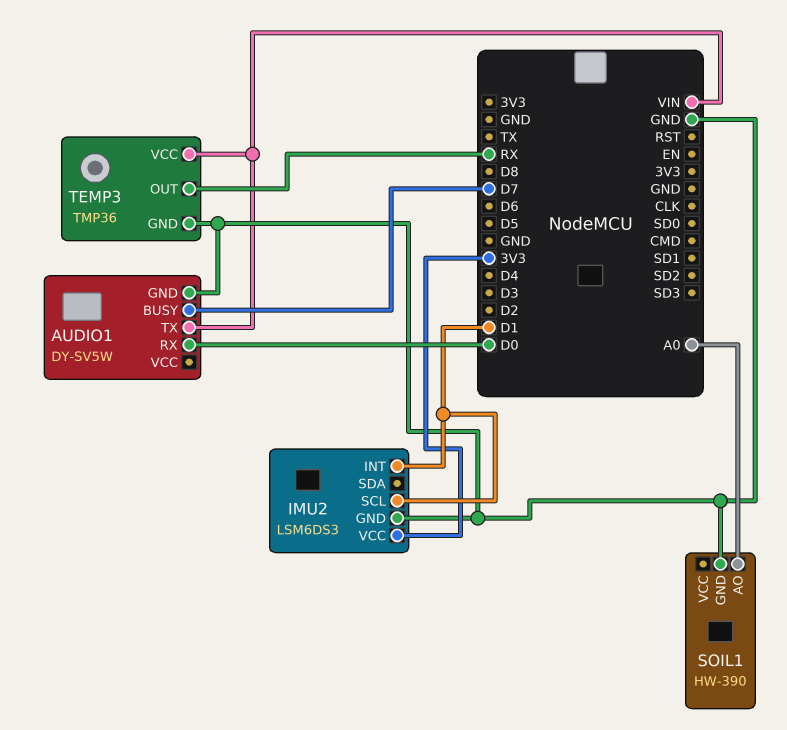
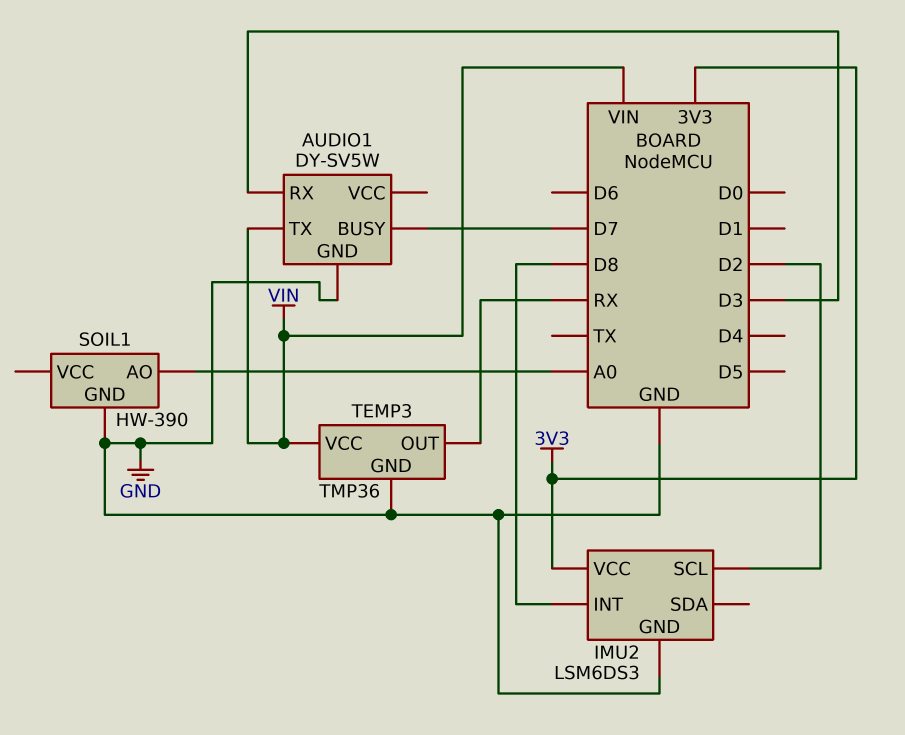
AUDIO1 pin RX: D0 -> D3
IMU2 pin INT: D1 -> D8
IMU2 pin SCL: D1 -> D2

